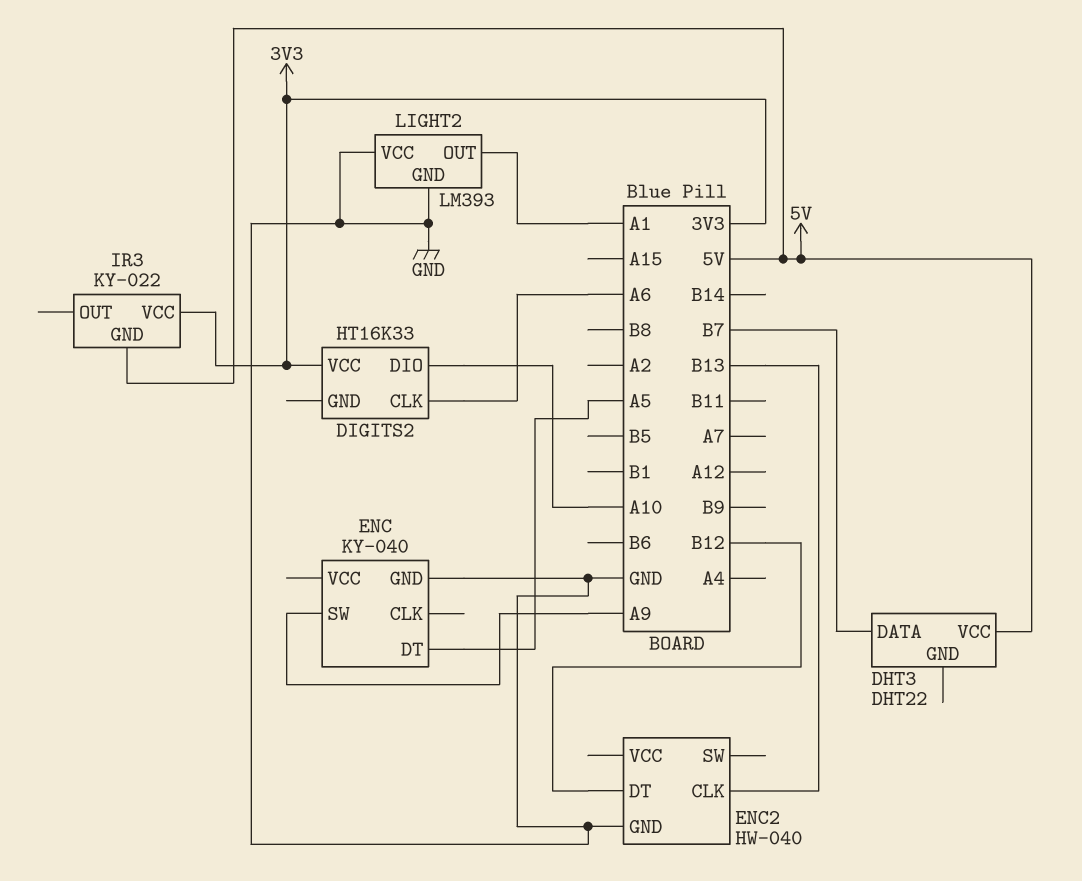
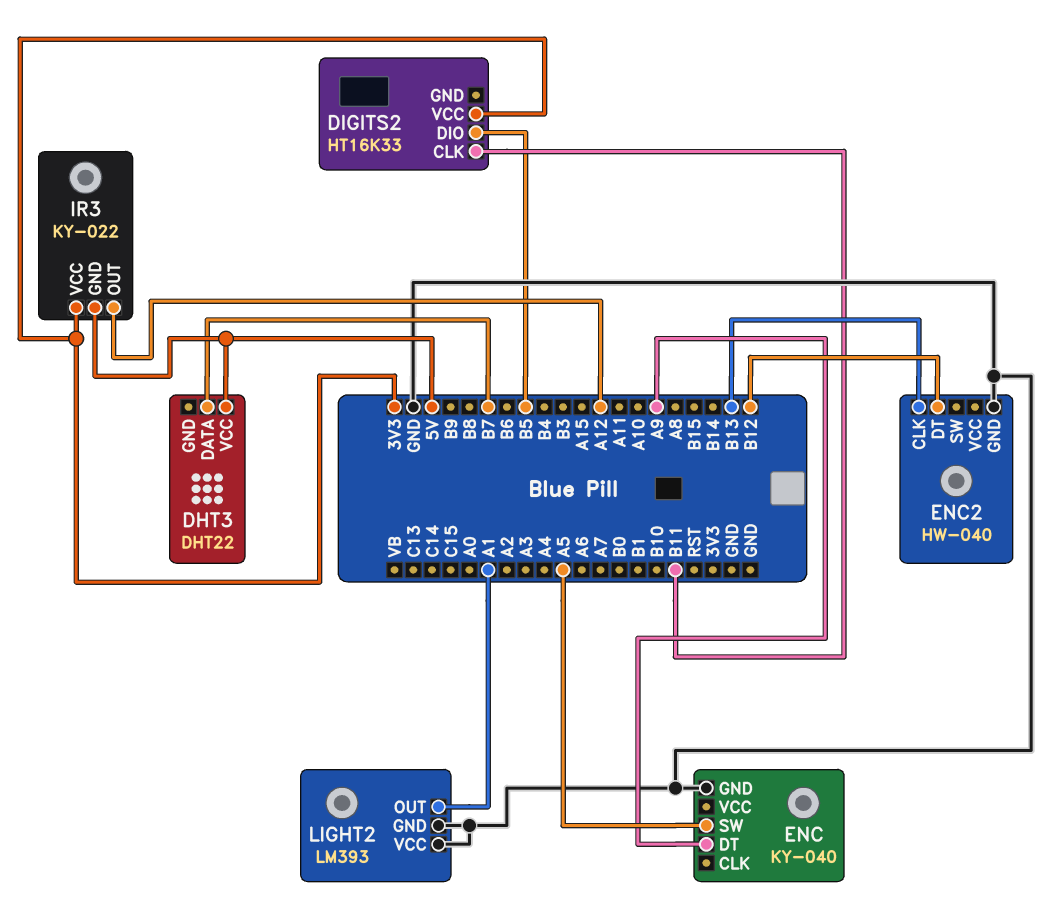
DIGITS2 pin CLK: A6 -> B11
DIGITS2 pin DIO: A10 -> B5
ENC pin DT: A5 -> A9
ENC pin SW: A9 -> A5
IR3 pin OUT: none -> A12

